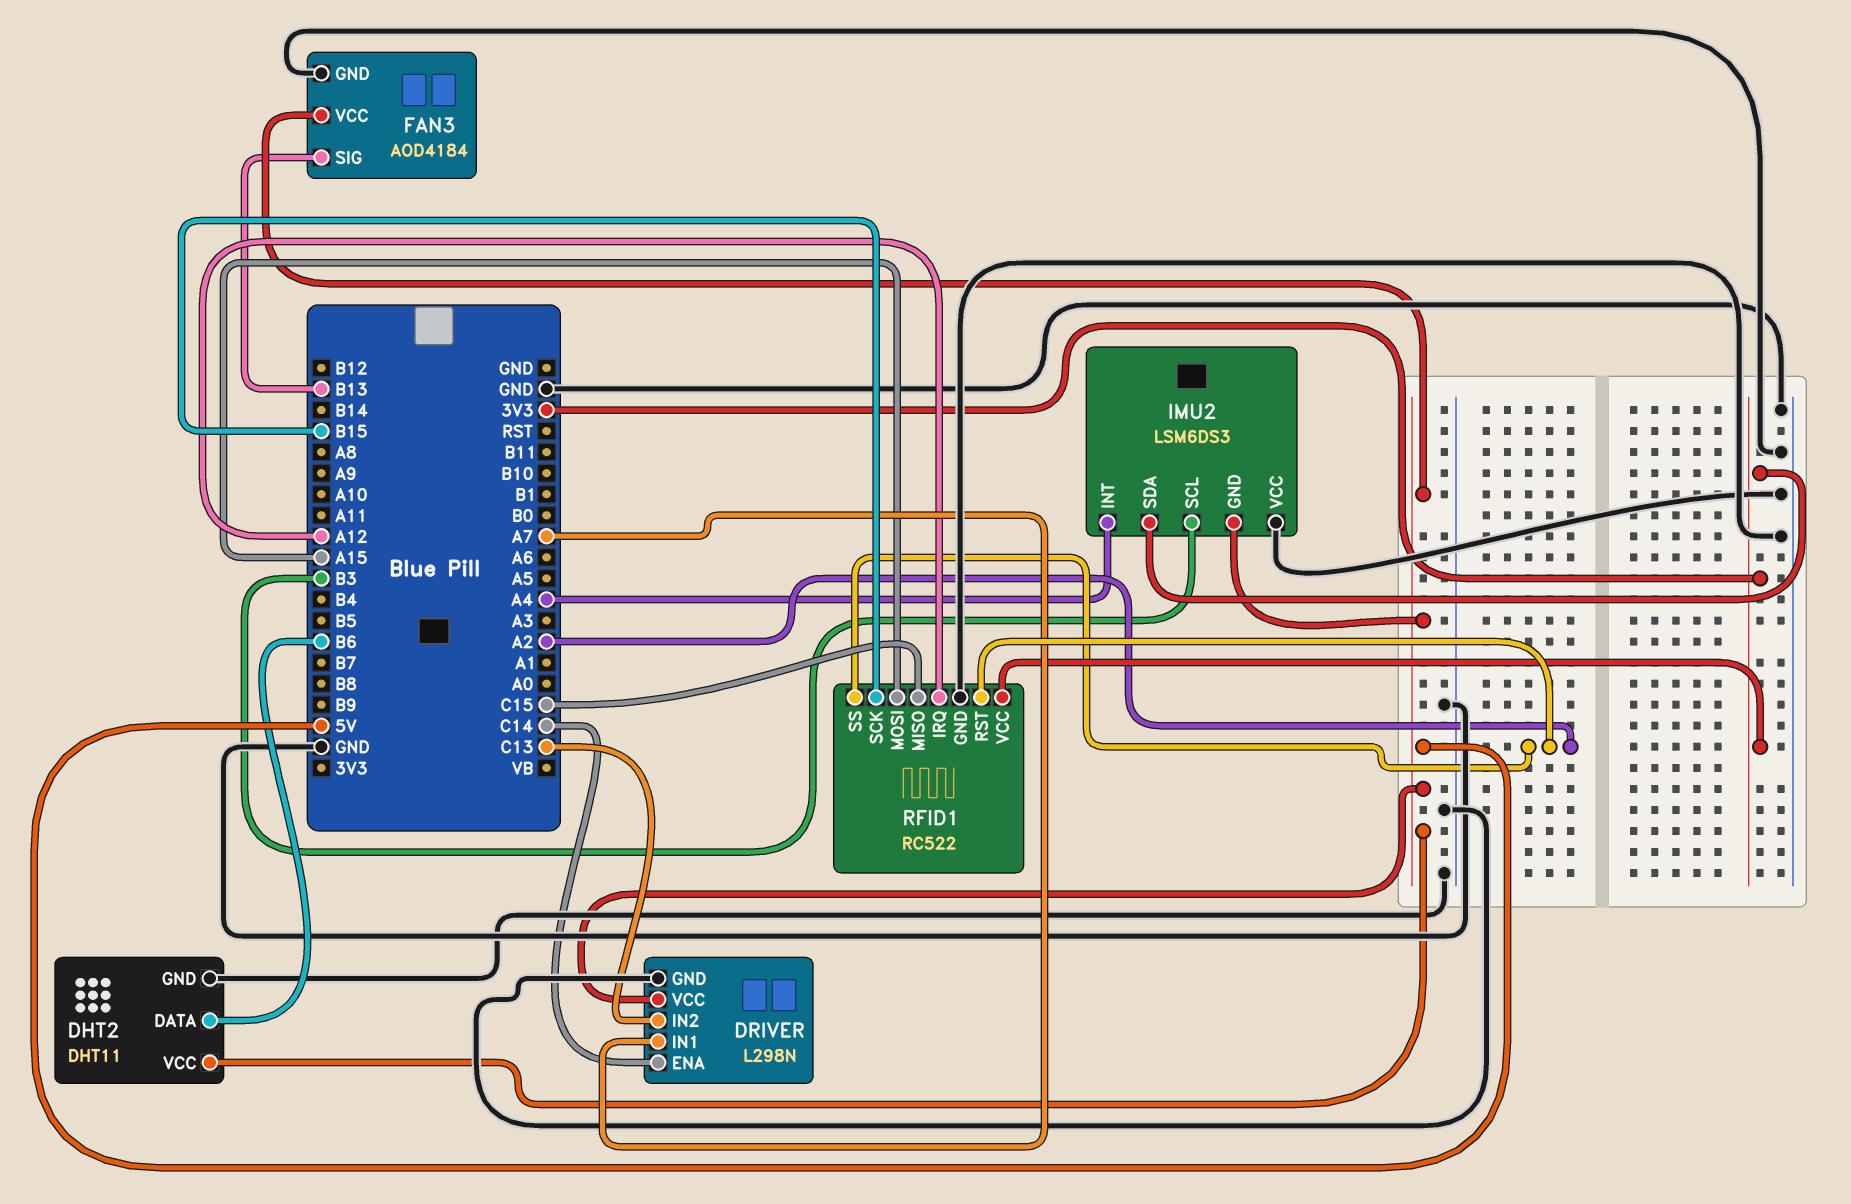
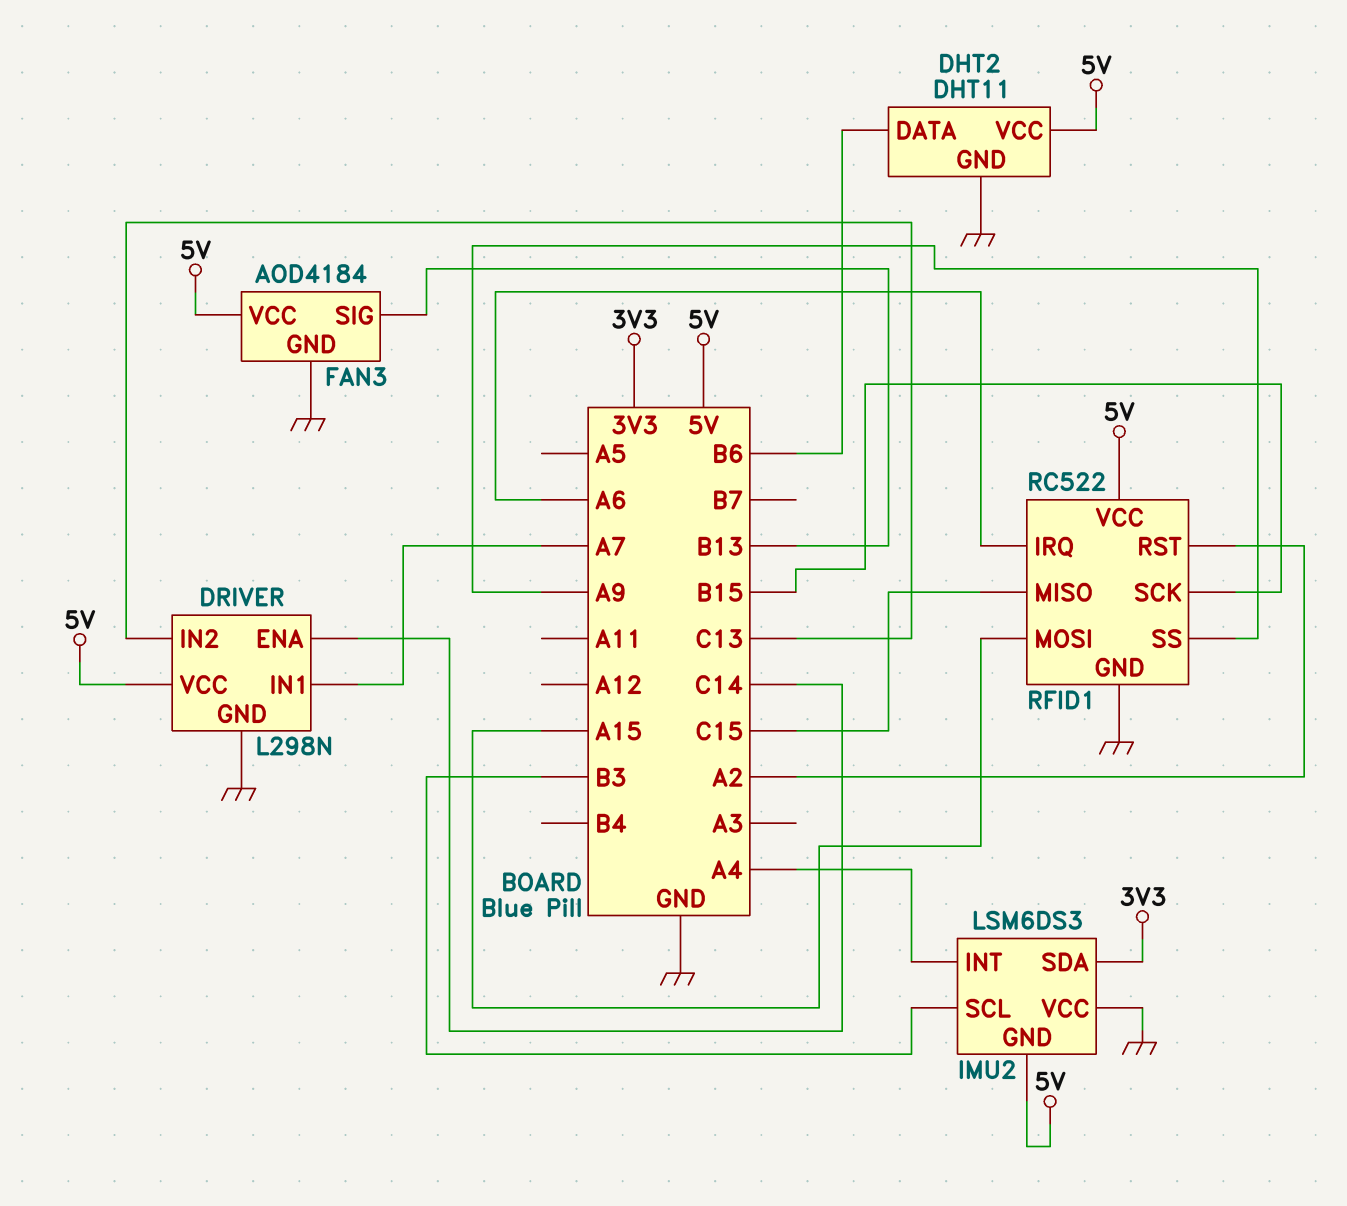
RFID1 pin IRQ: A12 -> A6
RFID1 pin SS: A2 -> A9
RFID1 pin VCC: 3V3 -> 5V

